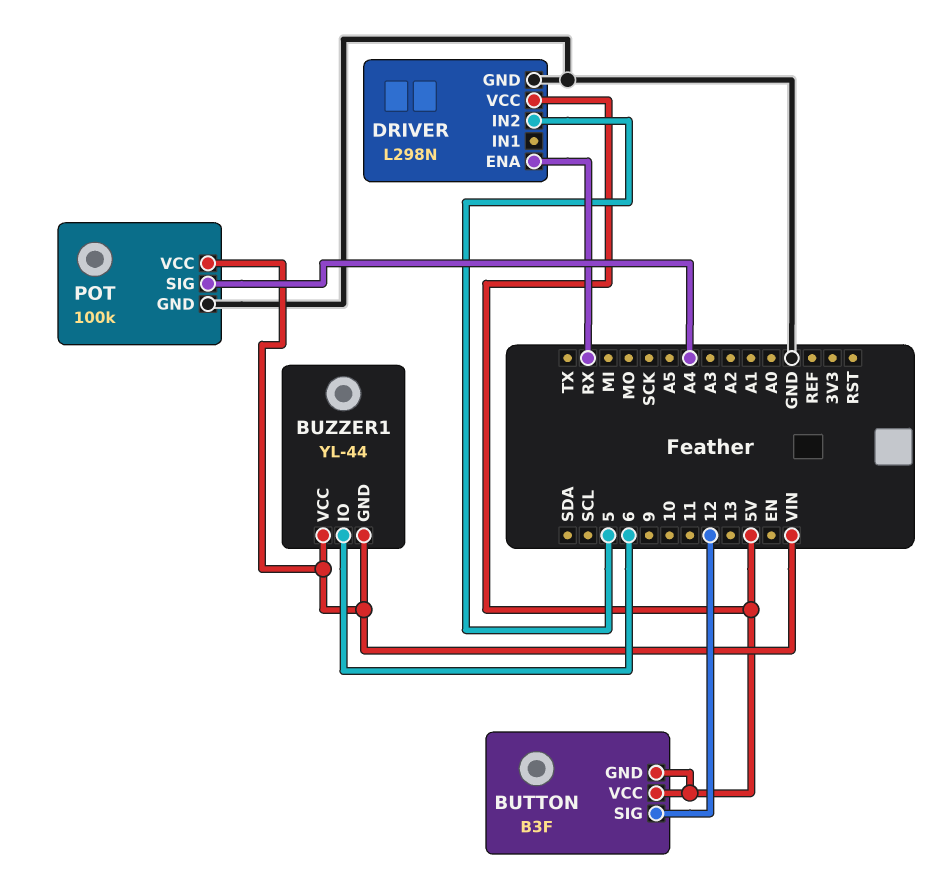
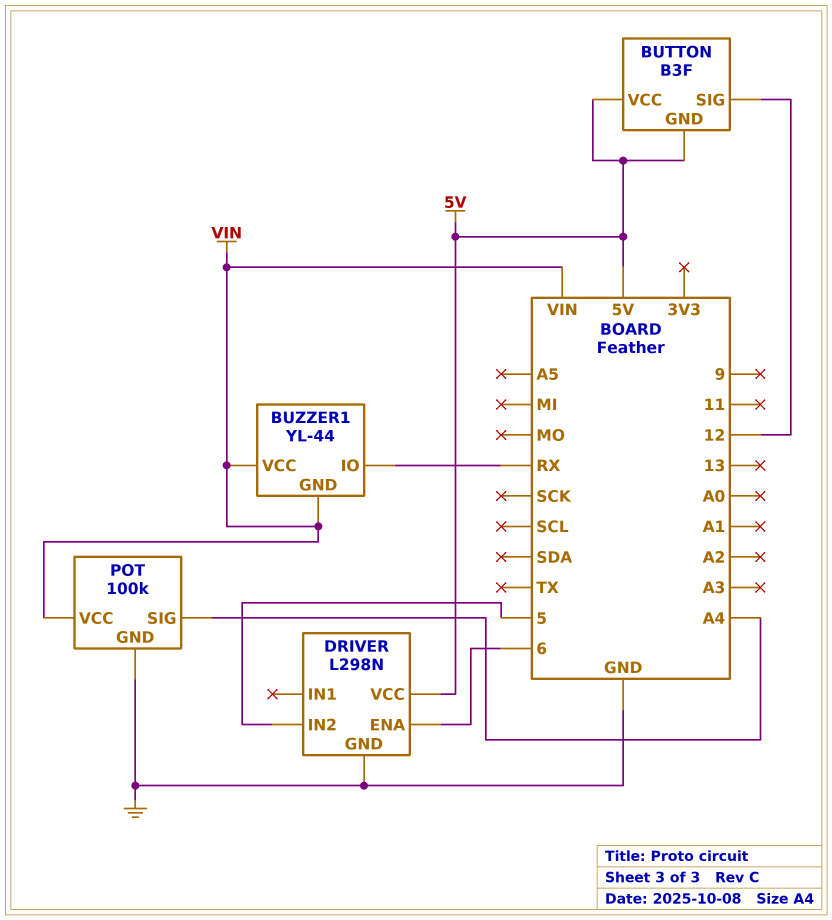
BUZZER1 pin IO: 6 -> RX
DRIVER pin ENA: RX -> 6

